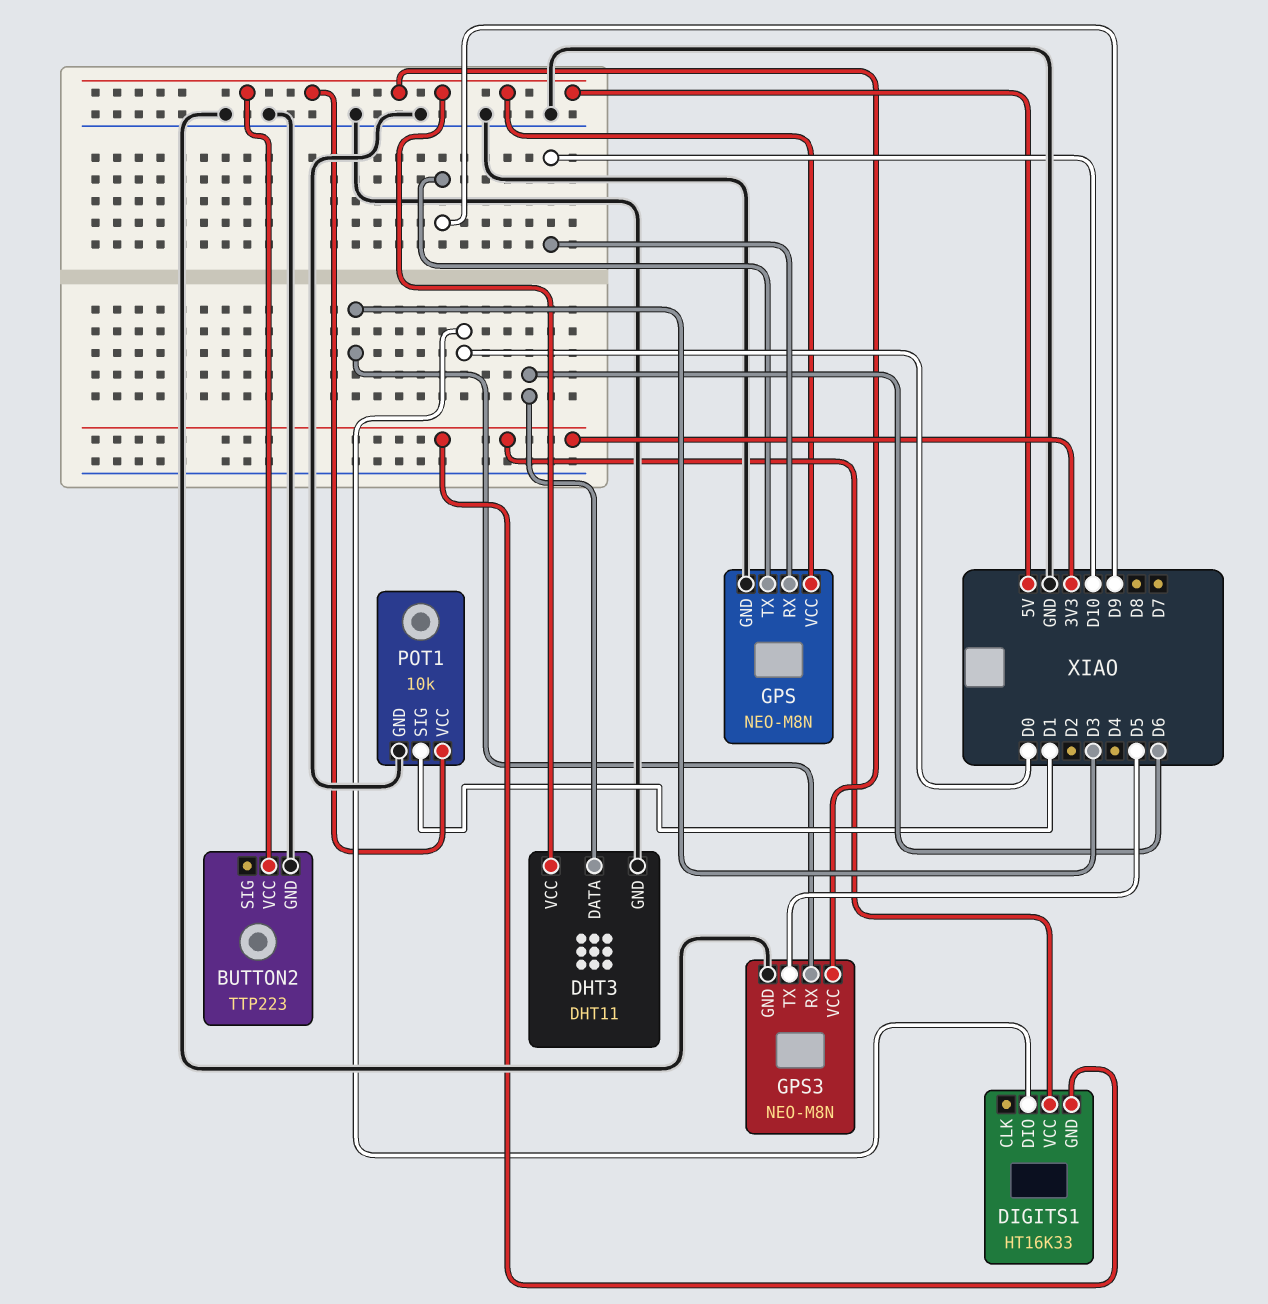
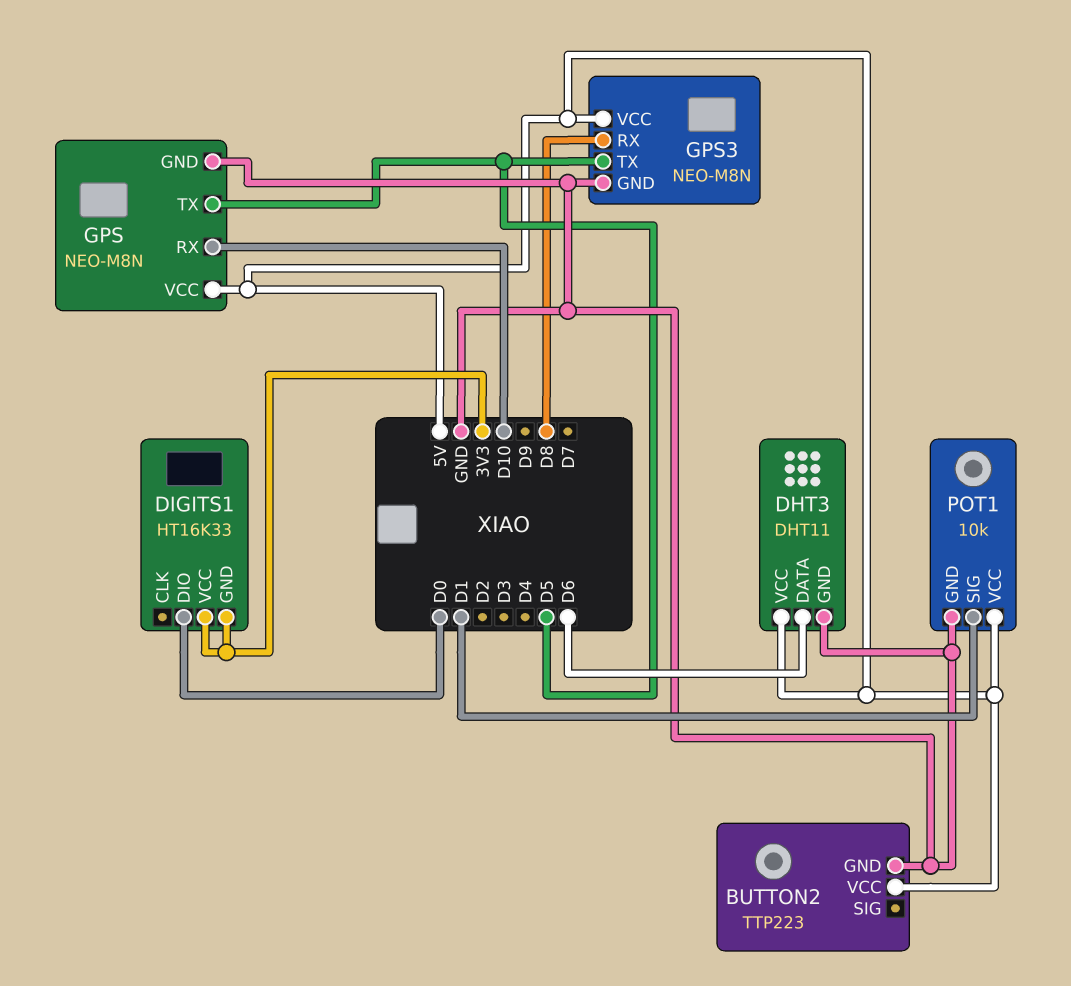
GPS pin TX: D9 -> D5
GPS3 pin RX: D3 -> D8

